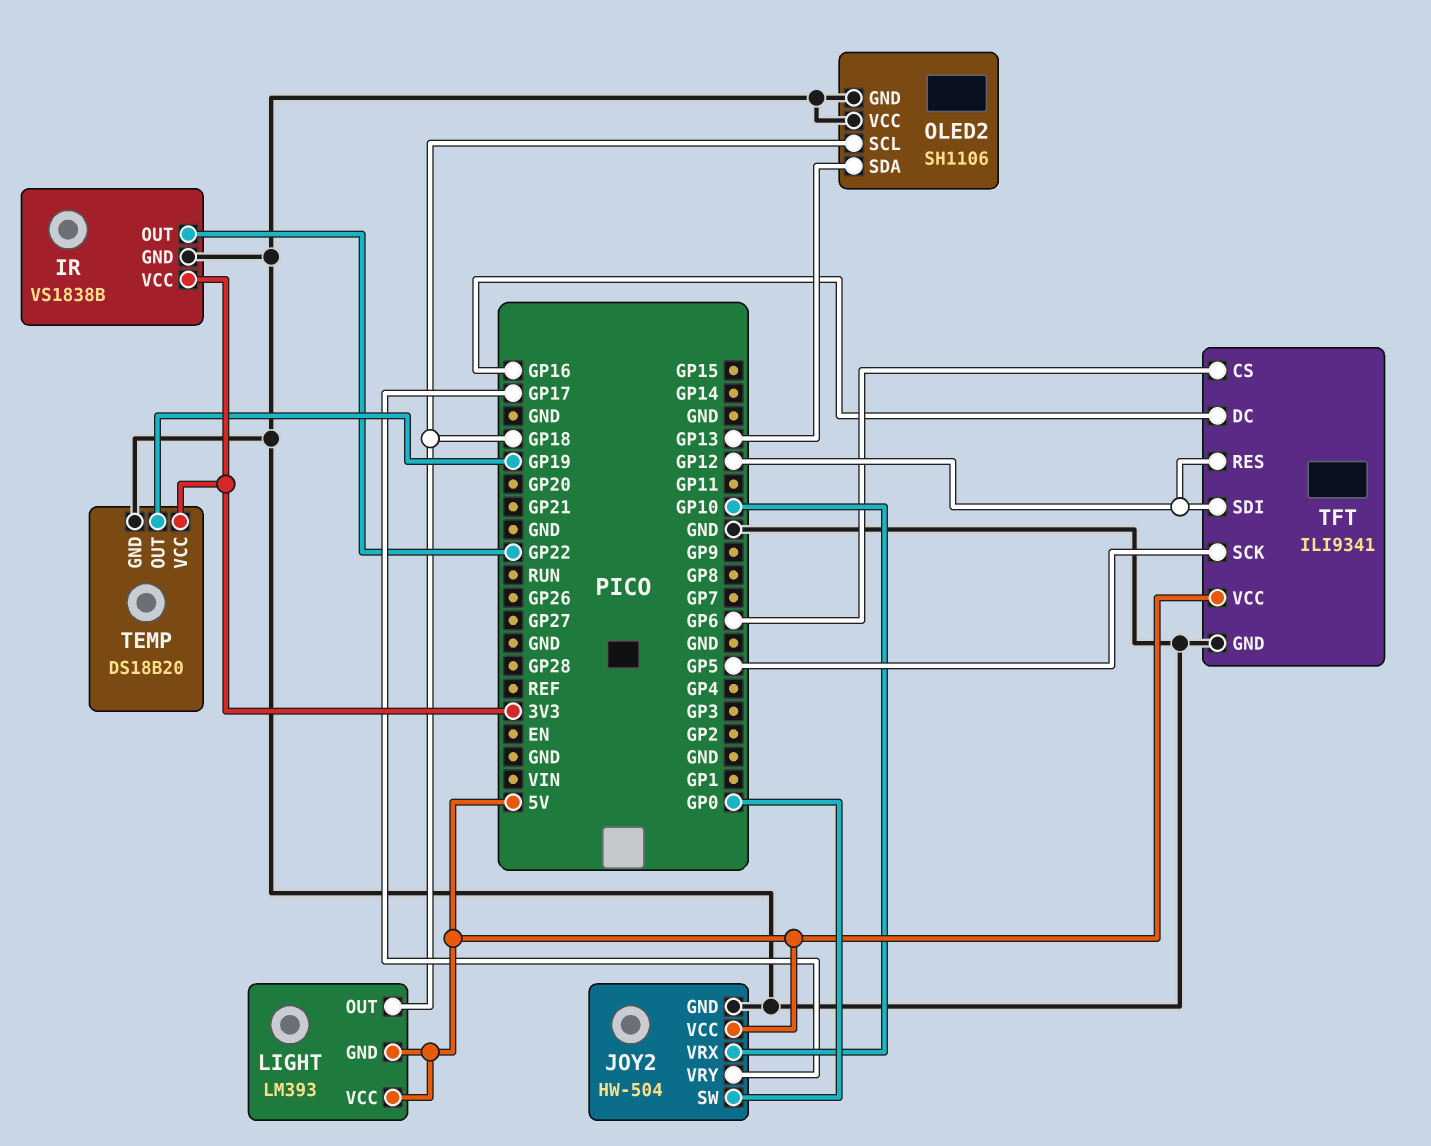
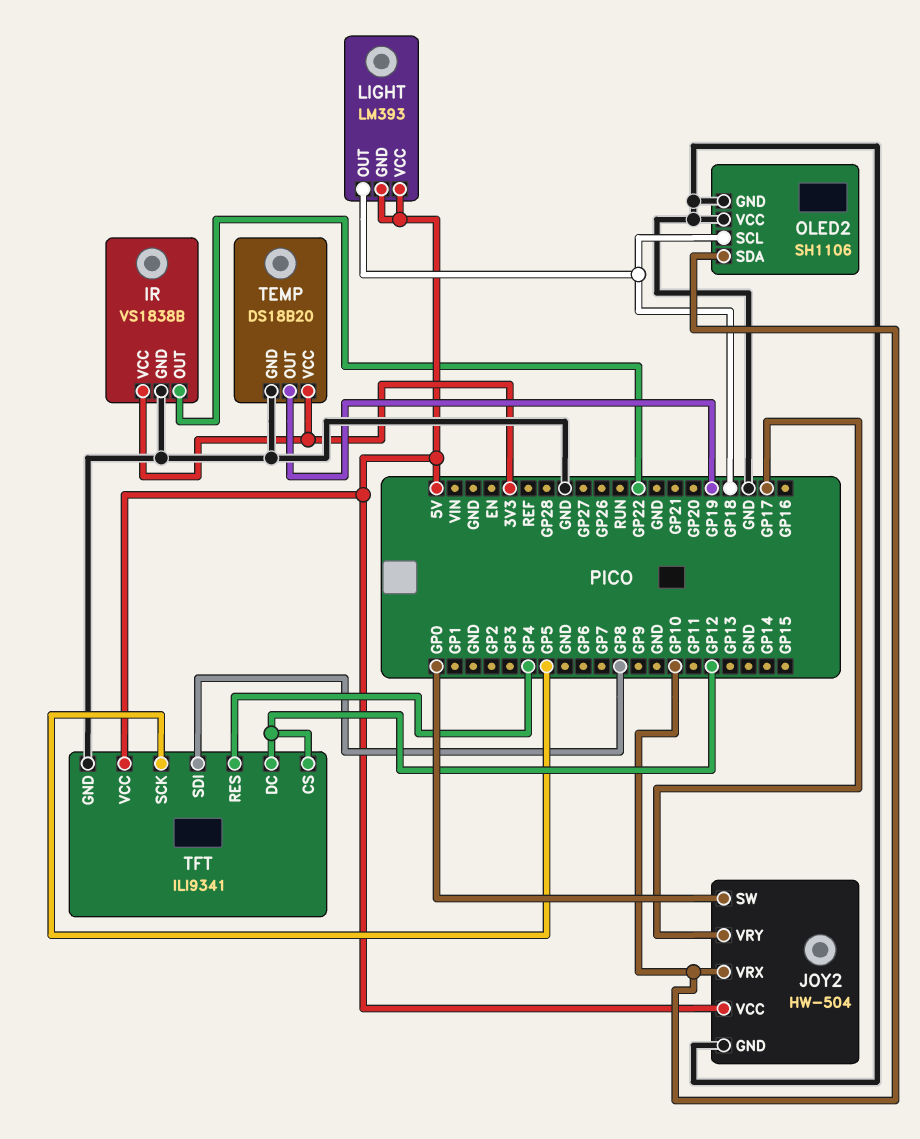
OLED2 pin SDA: GP13 -> GP10
TFT pin CS: GP6 -> GP12
TFT pin DC: GP16 -> GP12
TFT pin RES: GP12 -> GP4
TFT pin SDI: GP12 -> GP8

